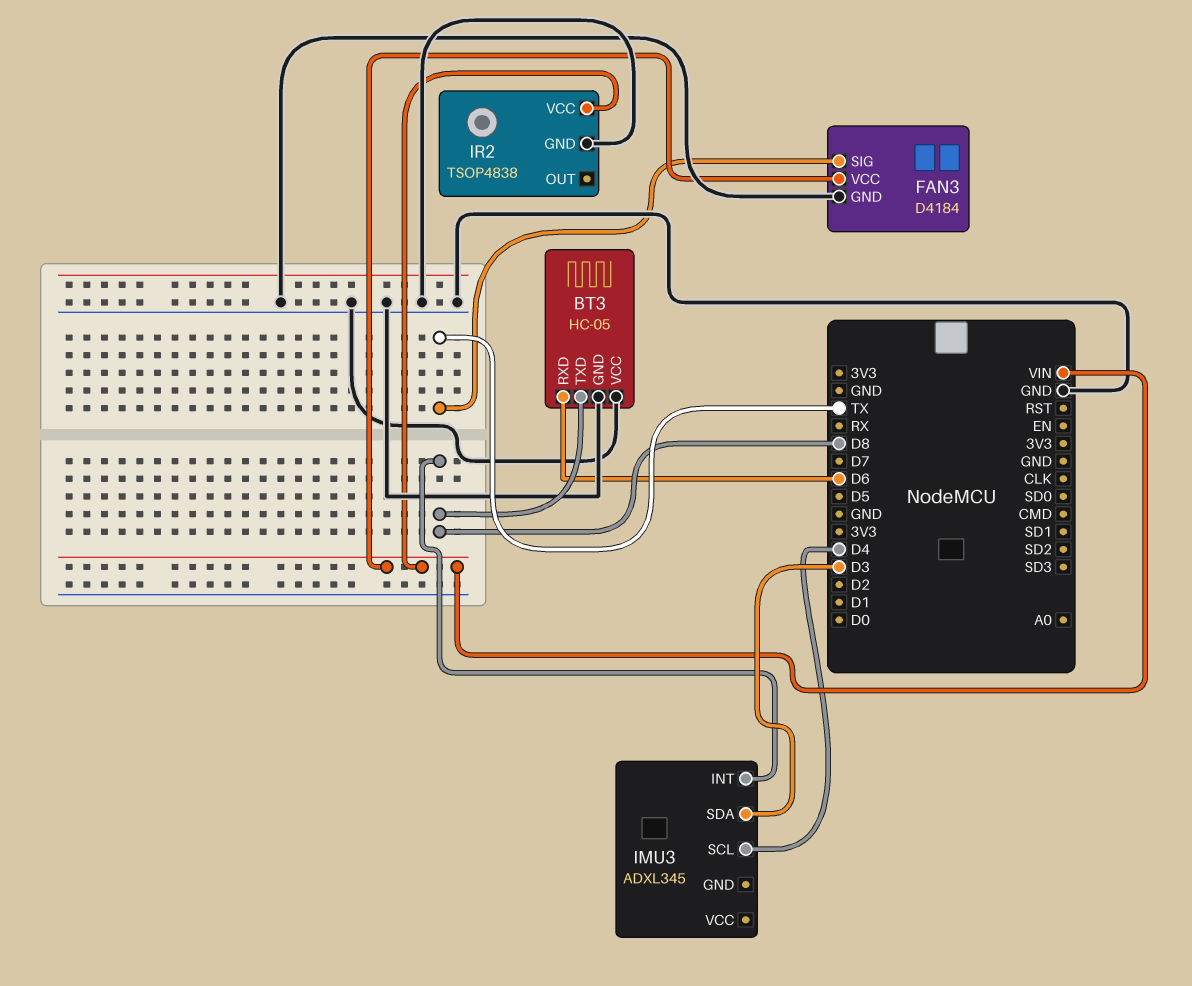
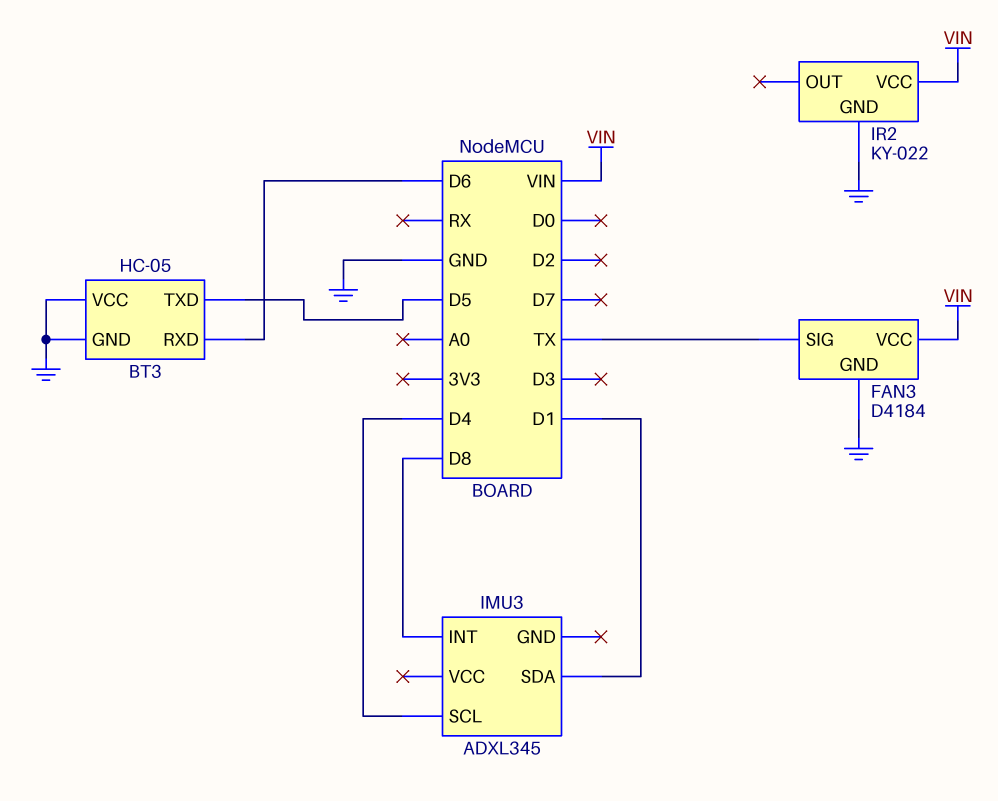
BT3 pin TXD: D8 -> D5
IMU3 pin SDA: D3 -> D1
IR2: TSOP4838 -> KY-022

